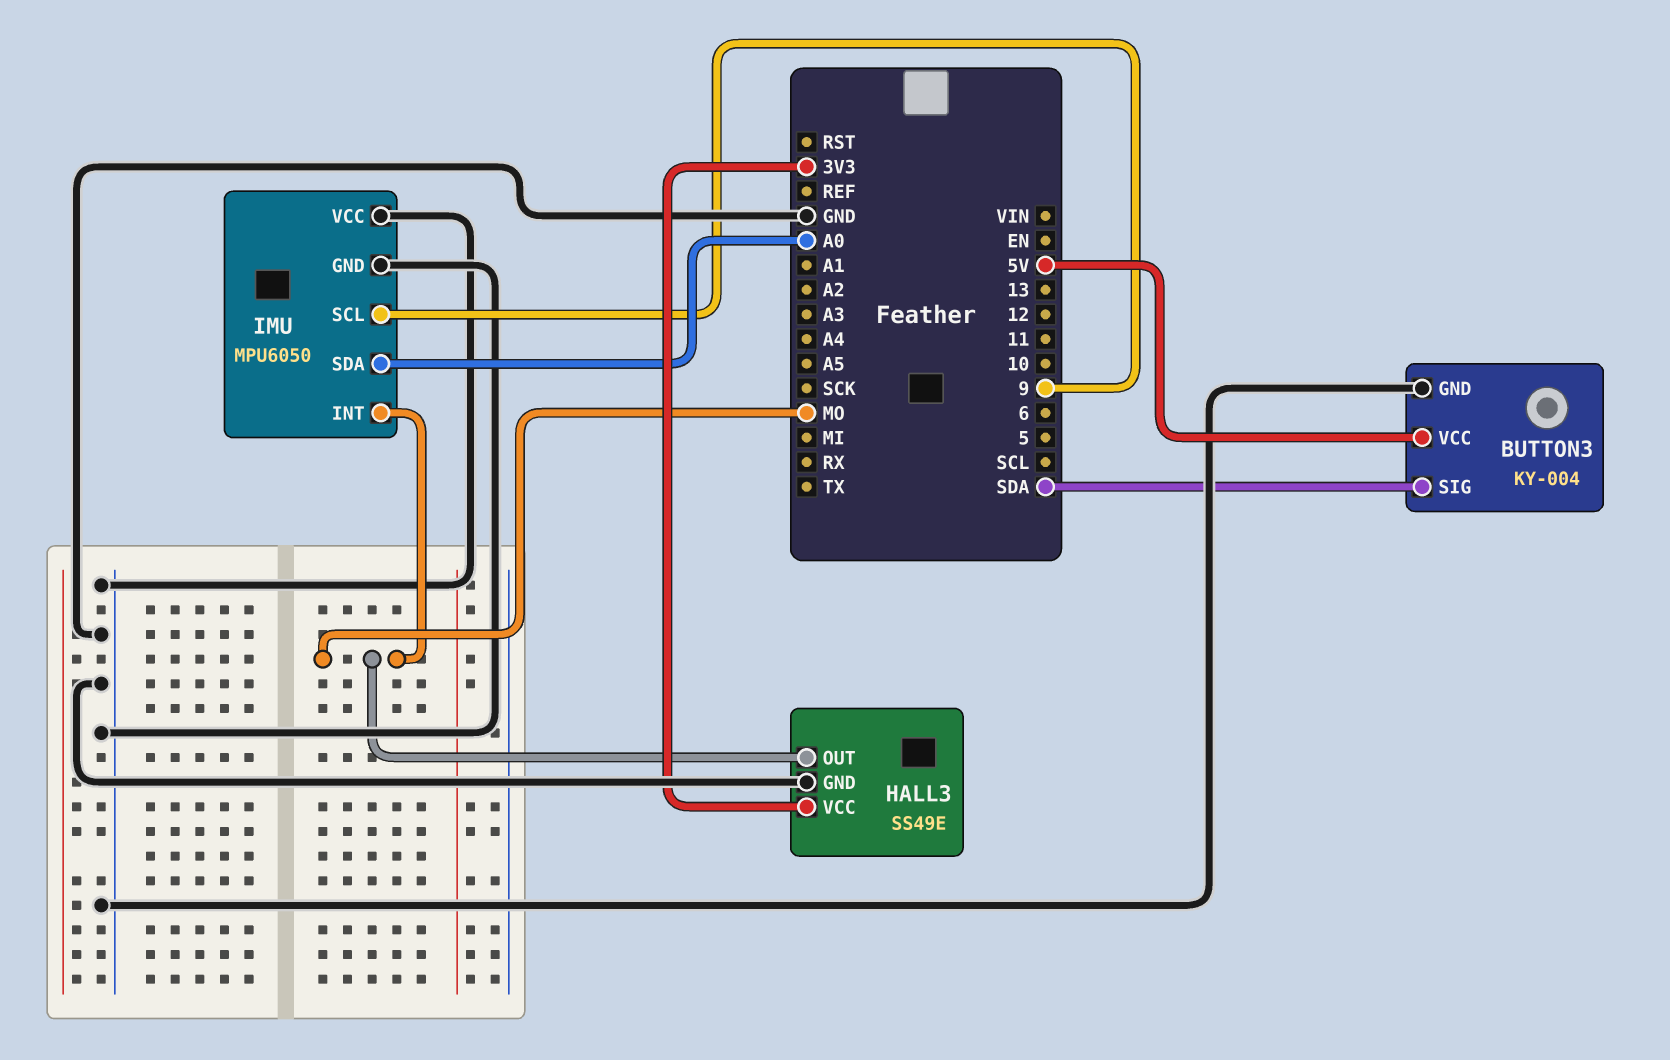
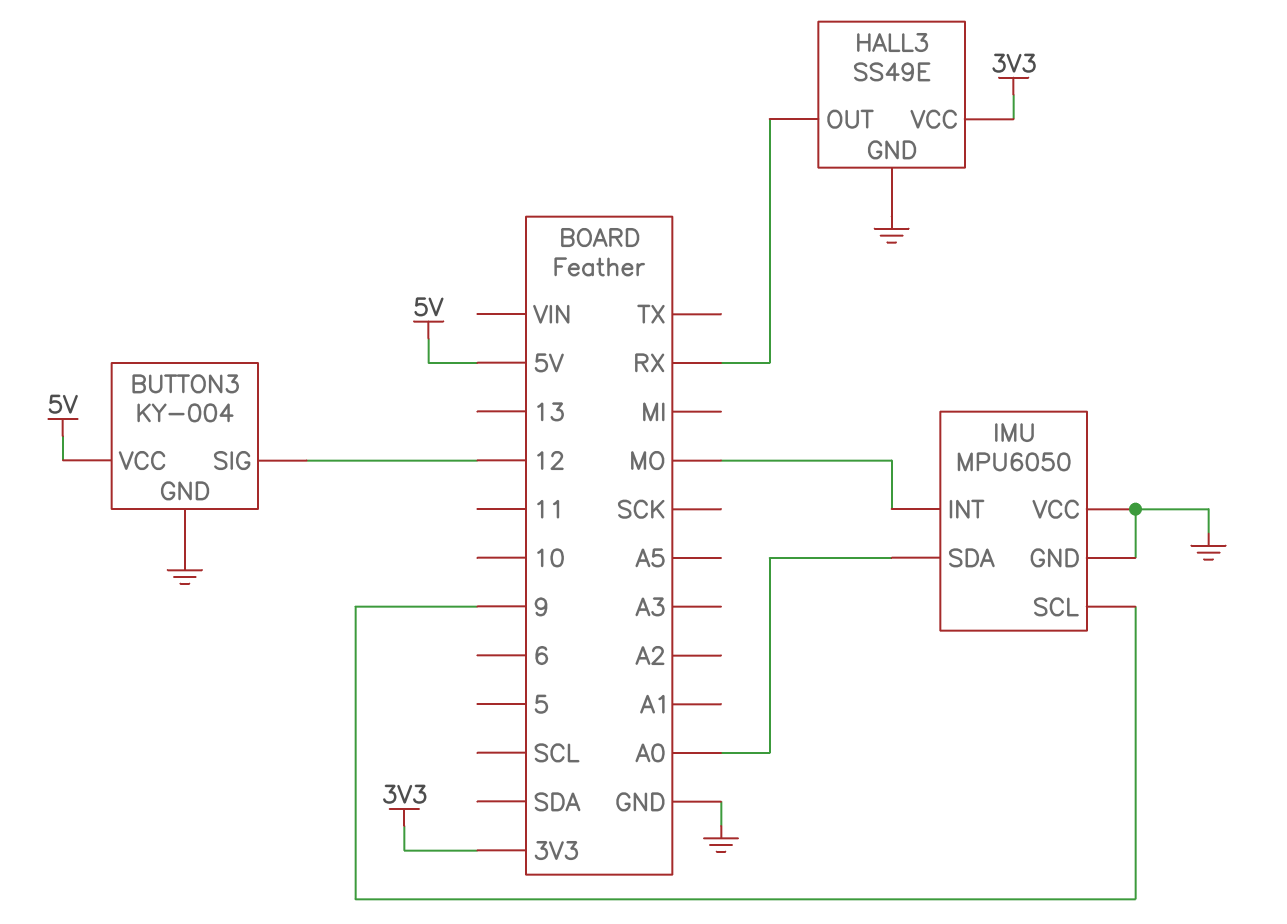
BUTTON3 pin SIG: SDA -> 12
HALL3 pin OUT: MO -> RX

